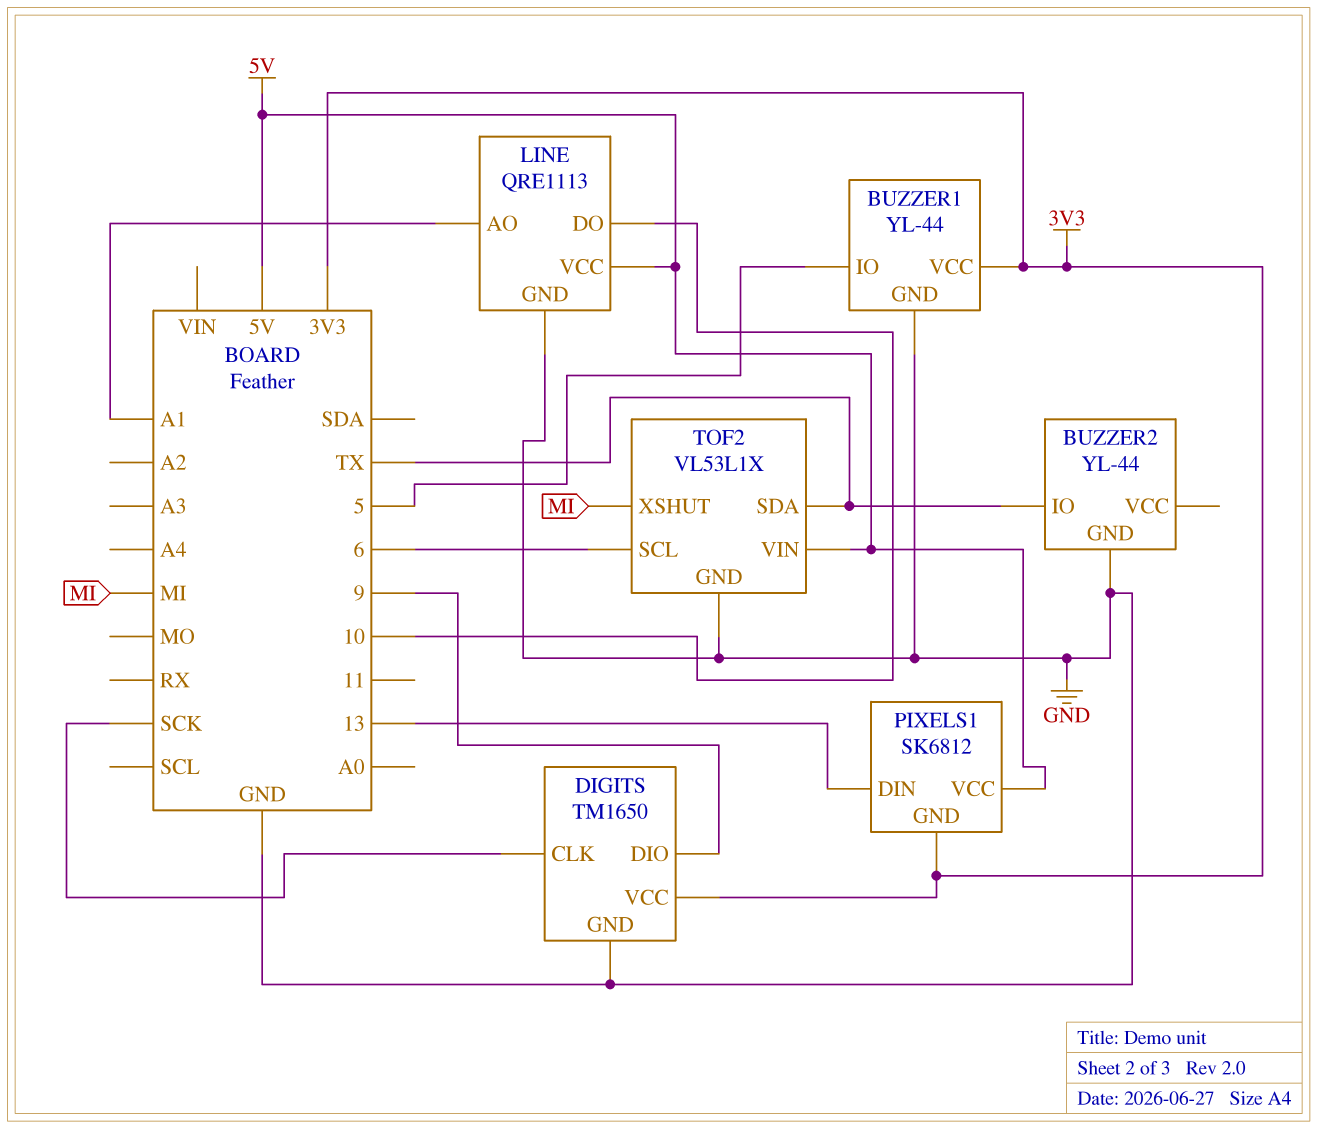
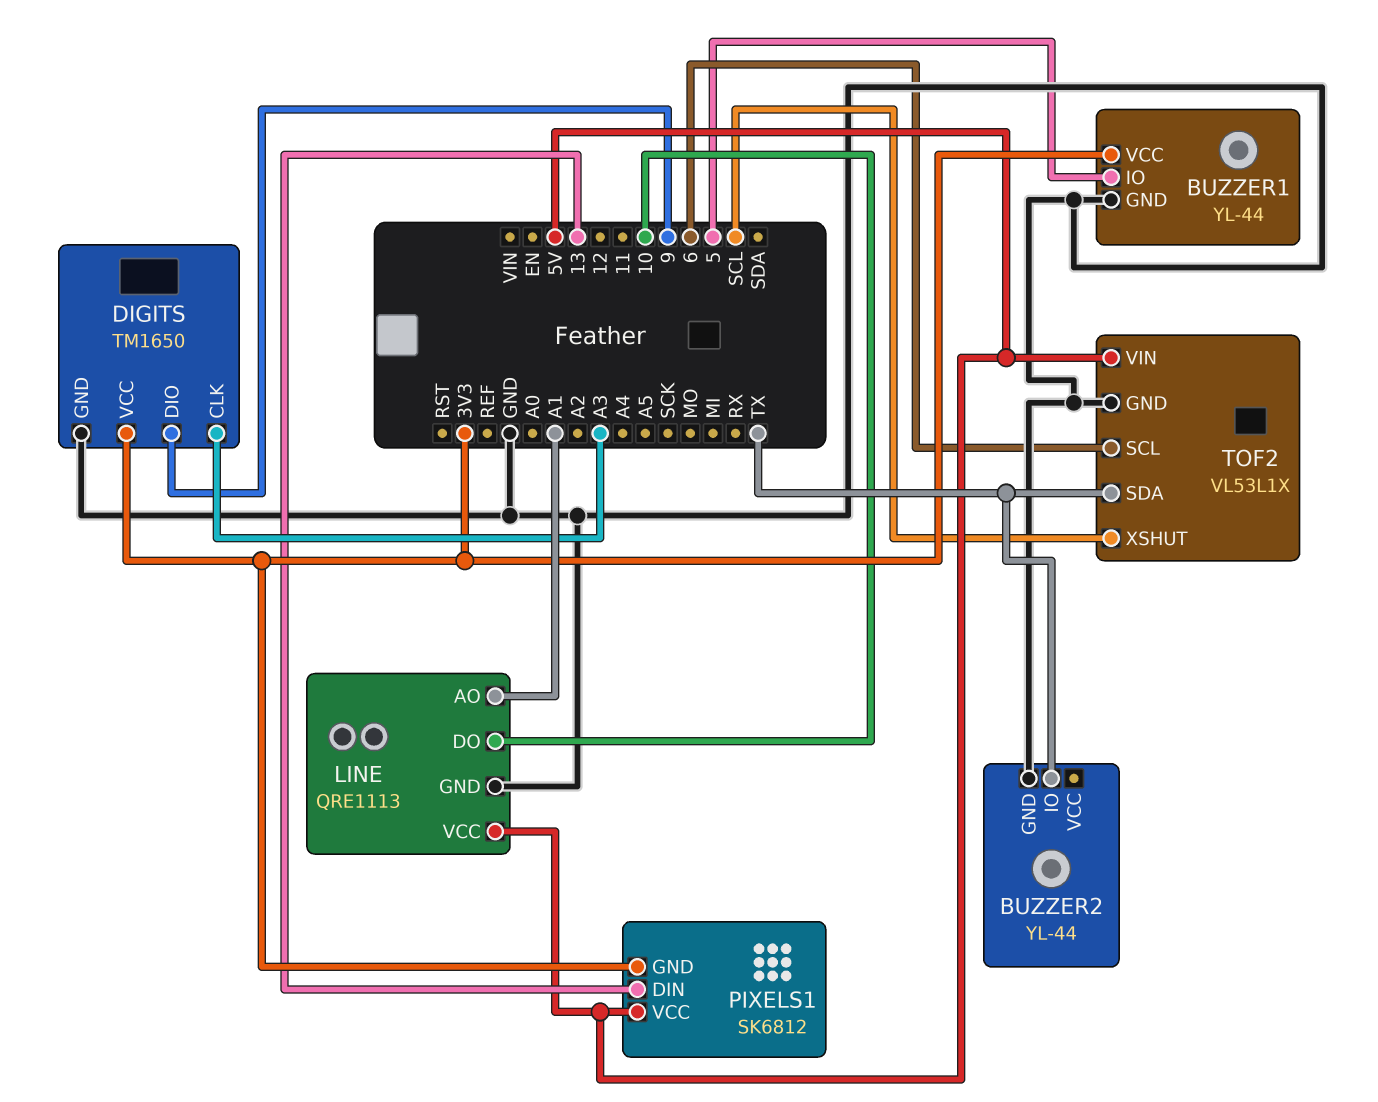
DIGITS pin CLK: SCK -> A3
TOF2 pin XSHUT: MI -> SCL

